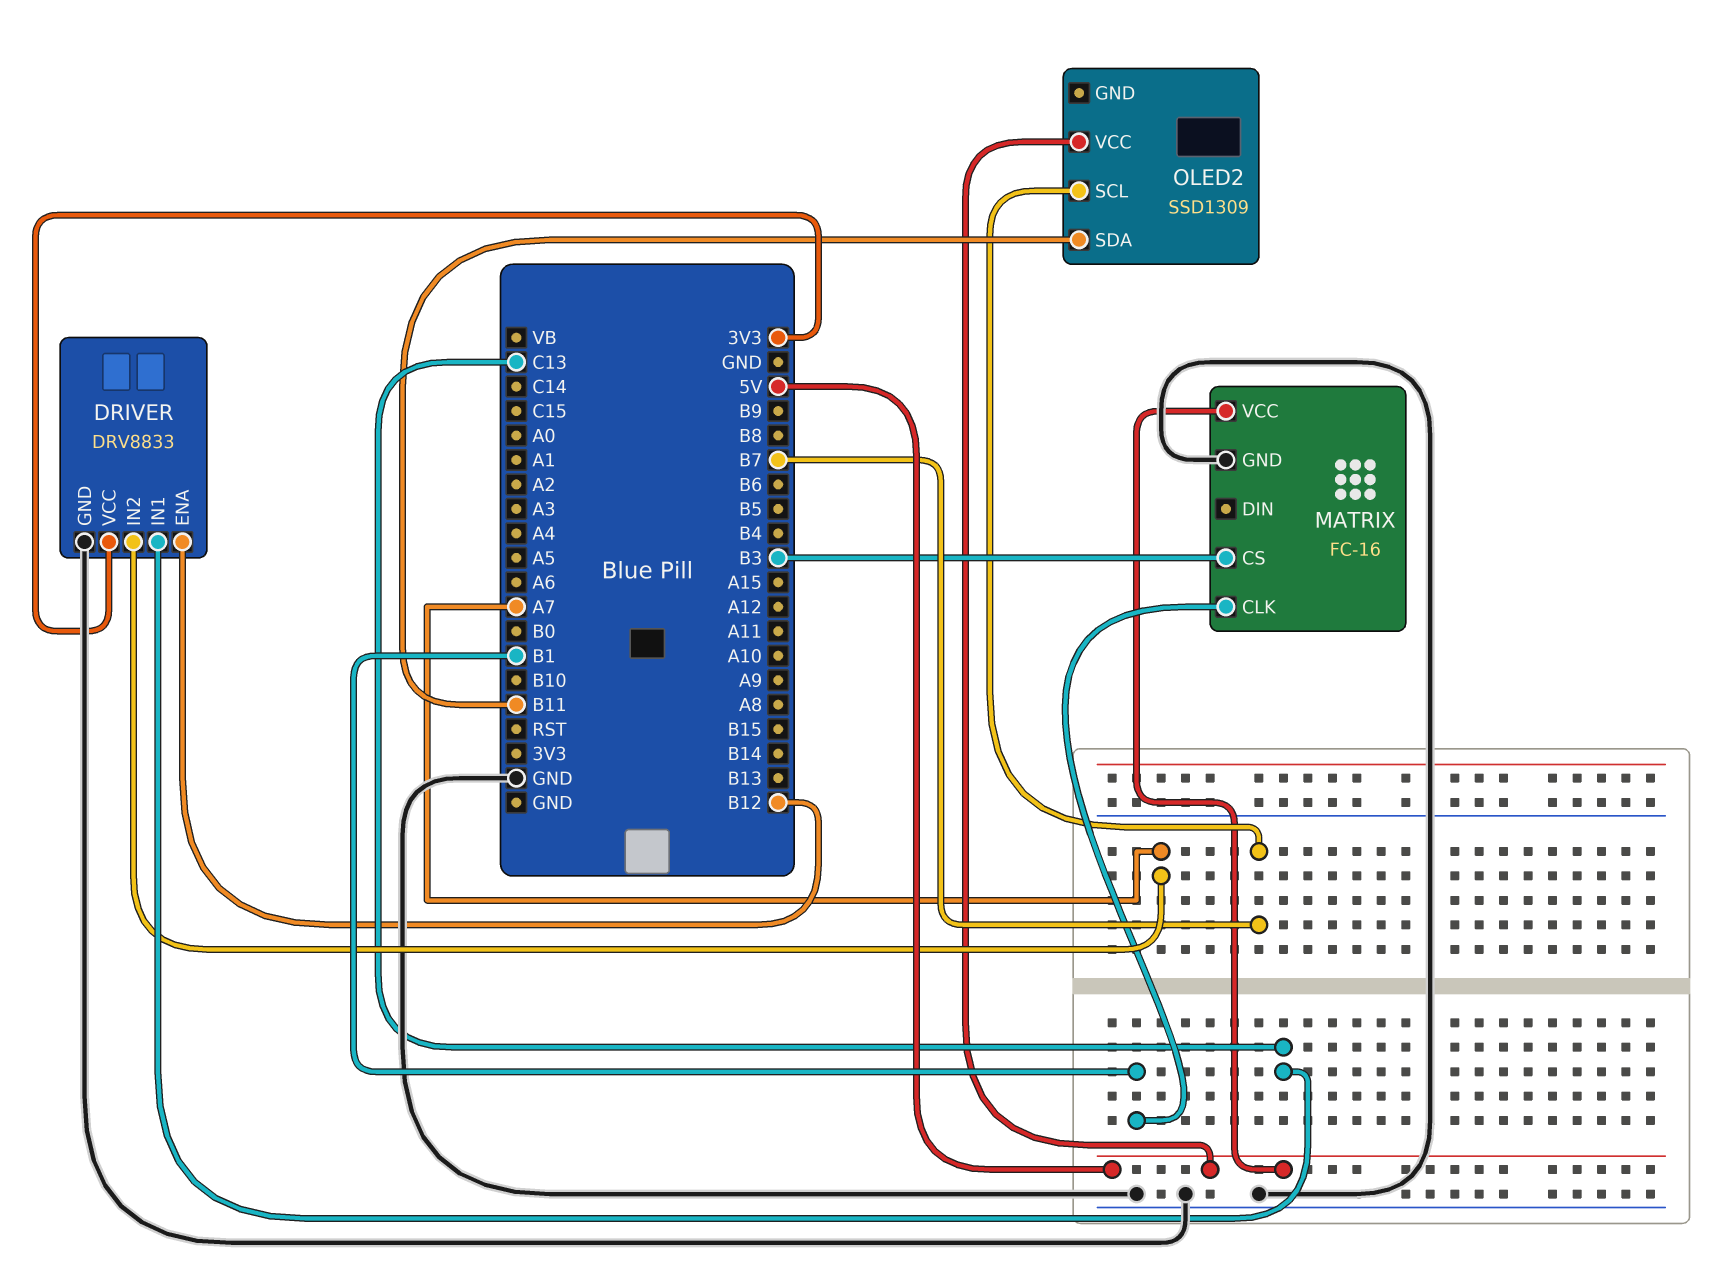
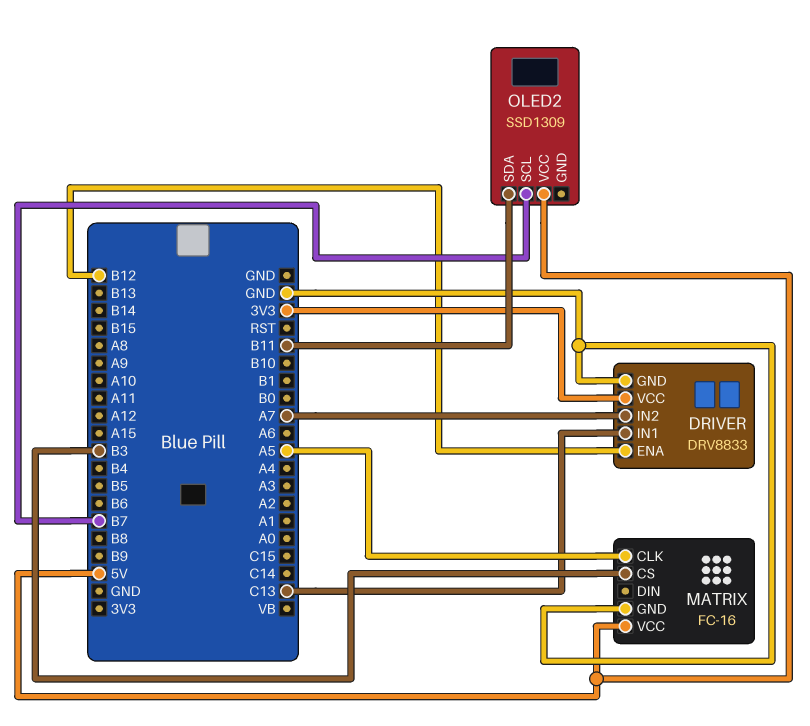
MATRIX pin CLK: B1 -> A5

